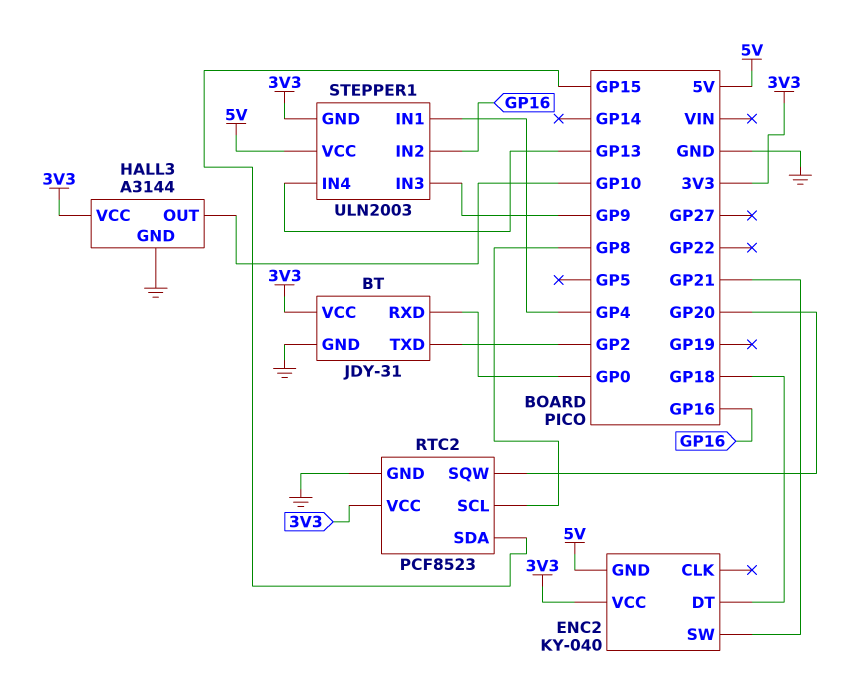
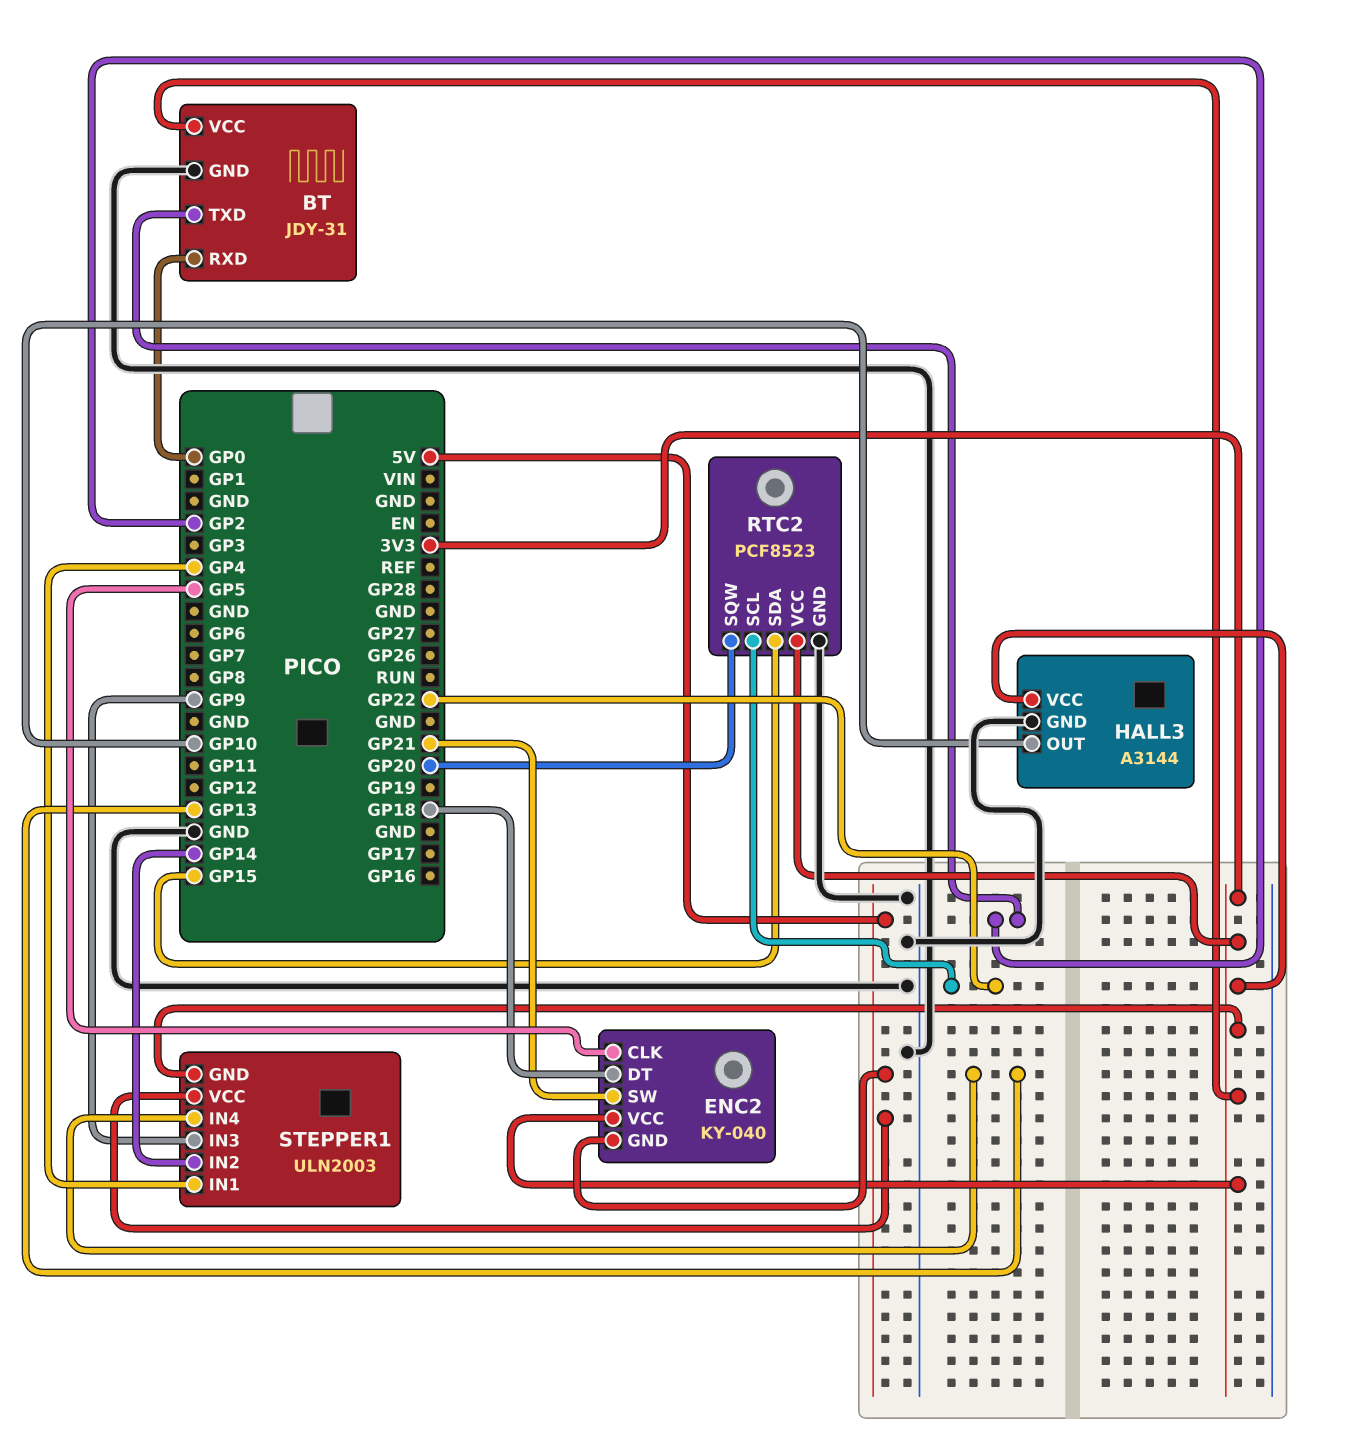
ENC2 pin CLK: none -> GP5
RTC2 pin SCL: GP8 -> GP22
STEPPER1 pin IN2: GP16 -> GP14

